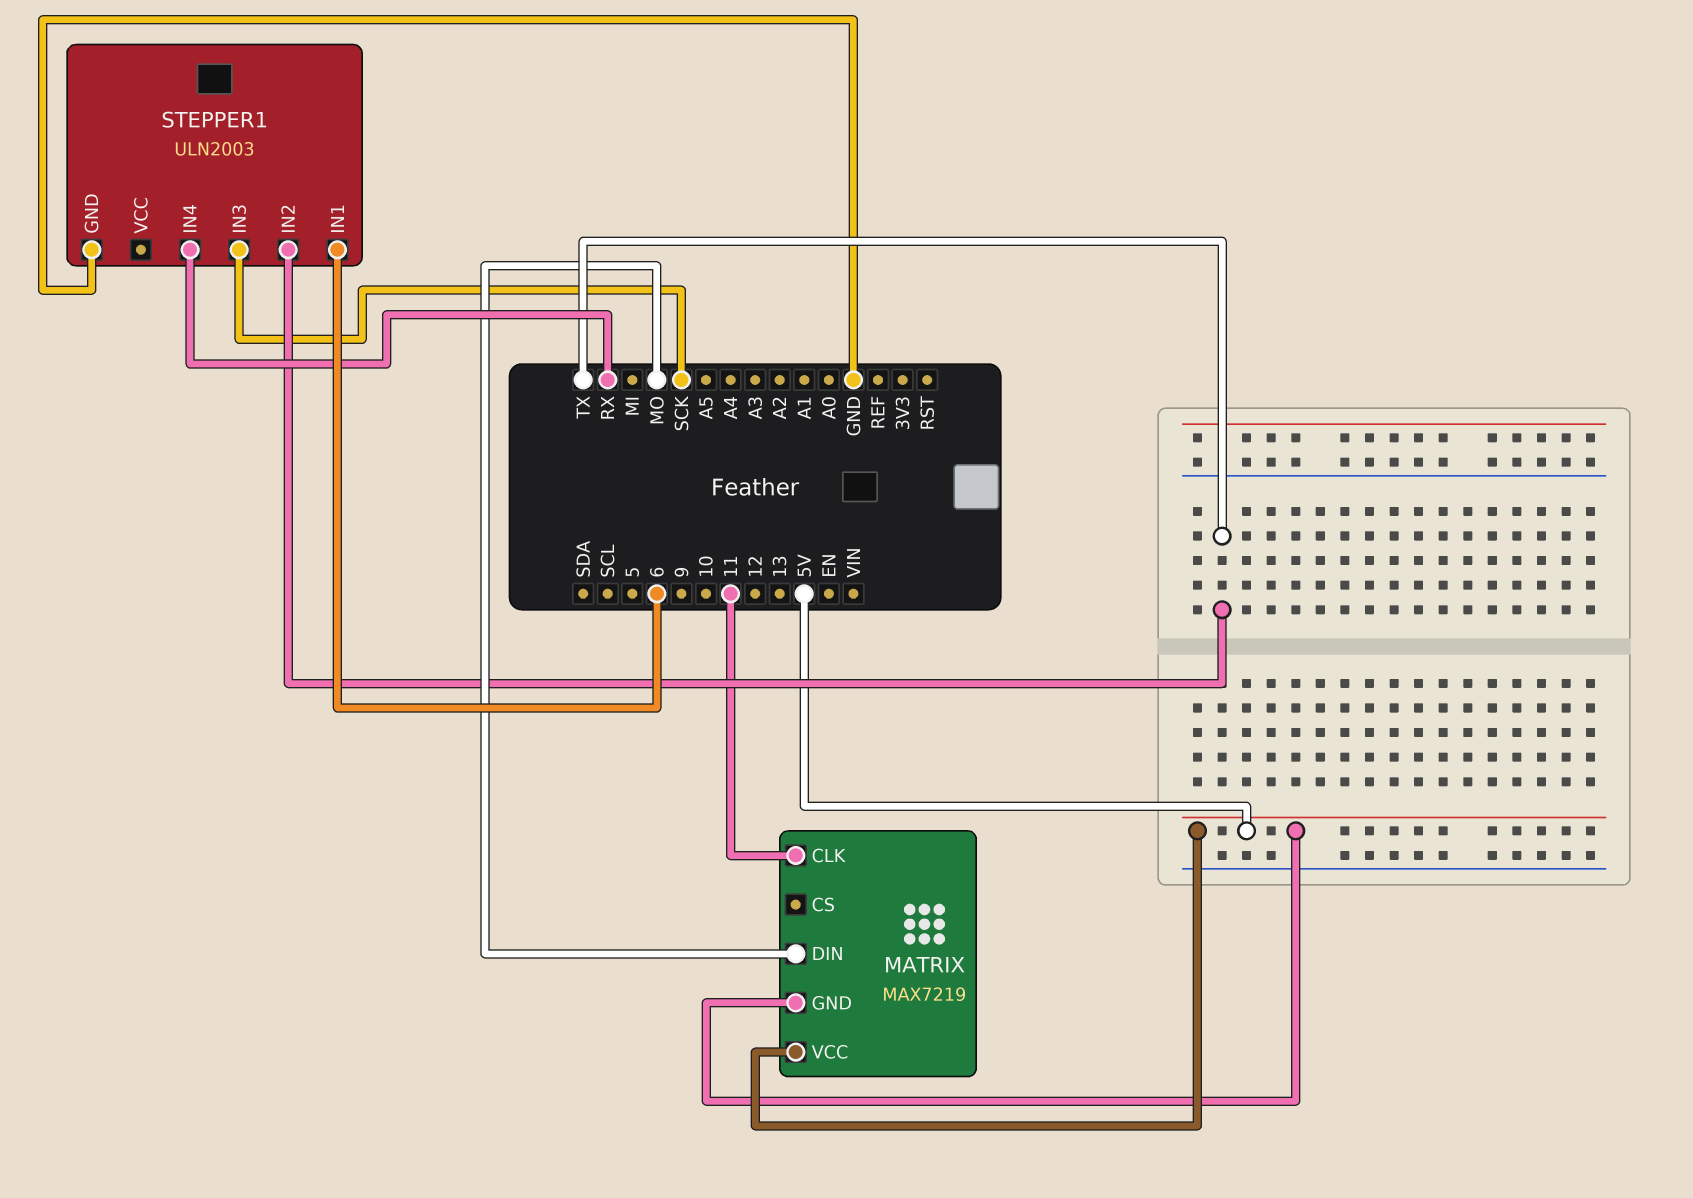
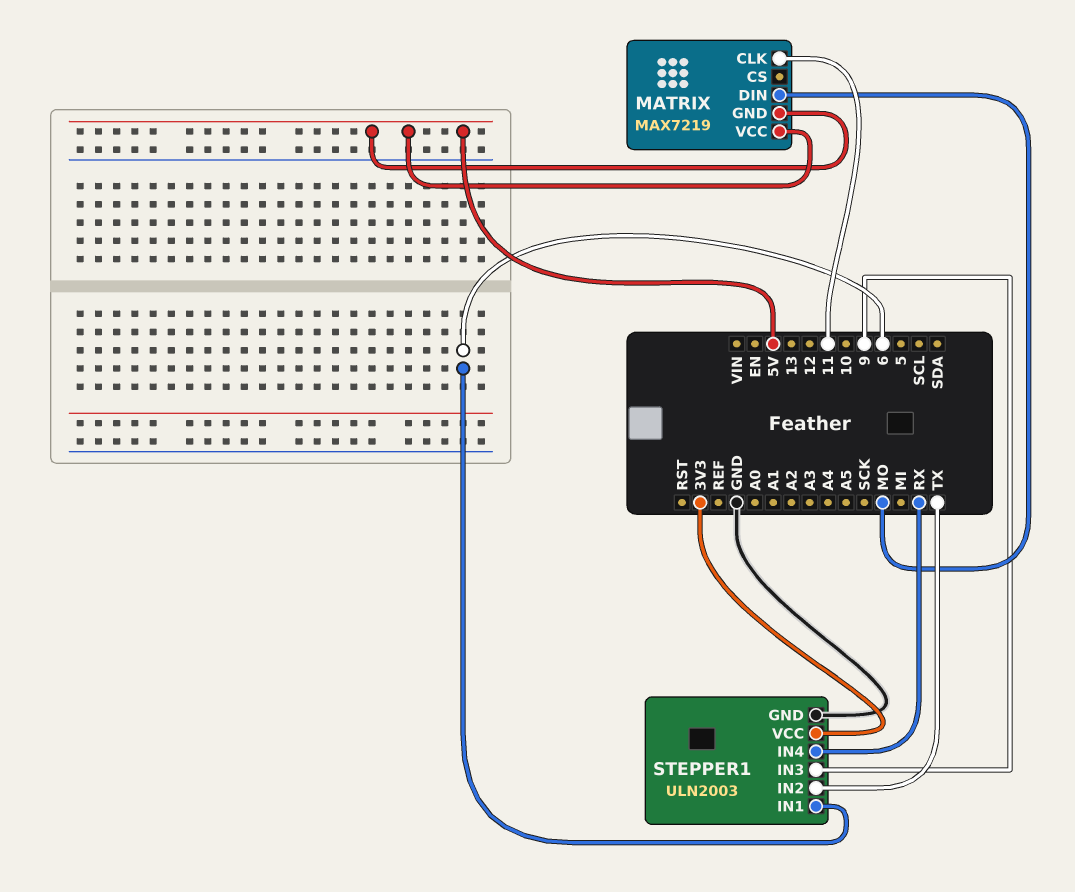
STEPPER1 pin IN3: SCK -> 9
STEPPER1 pin VCC: none -> 3V3

